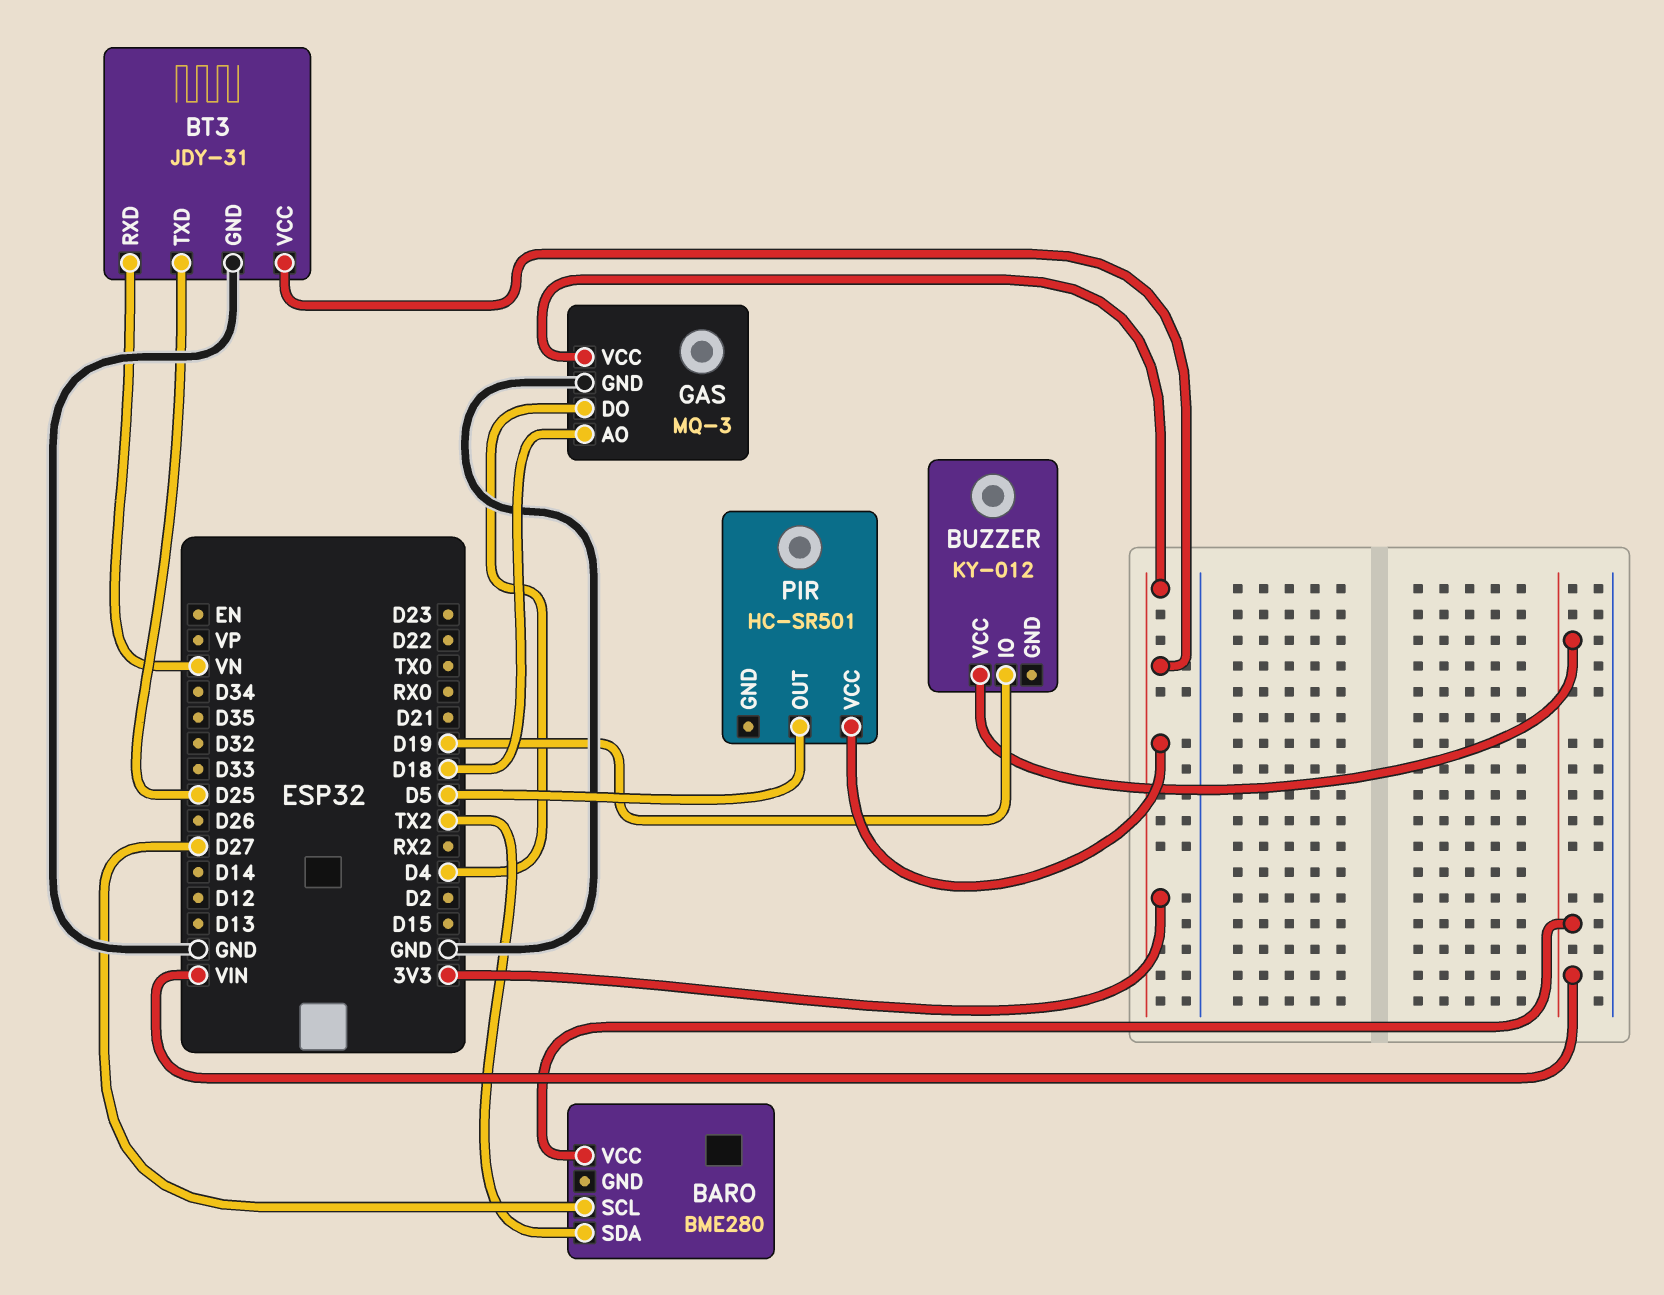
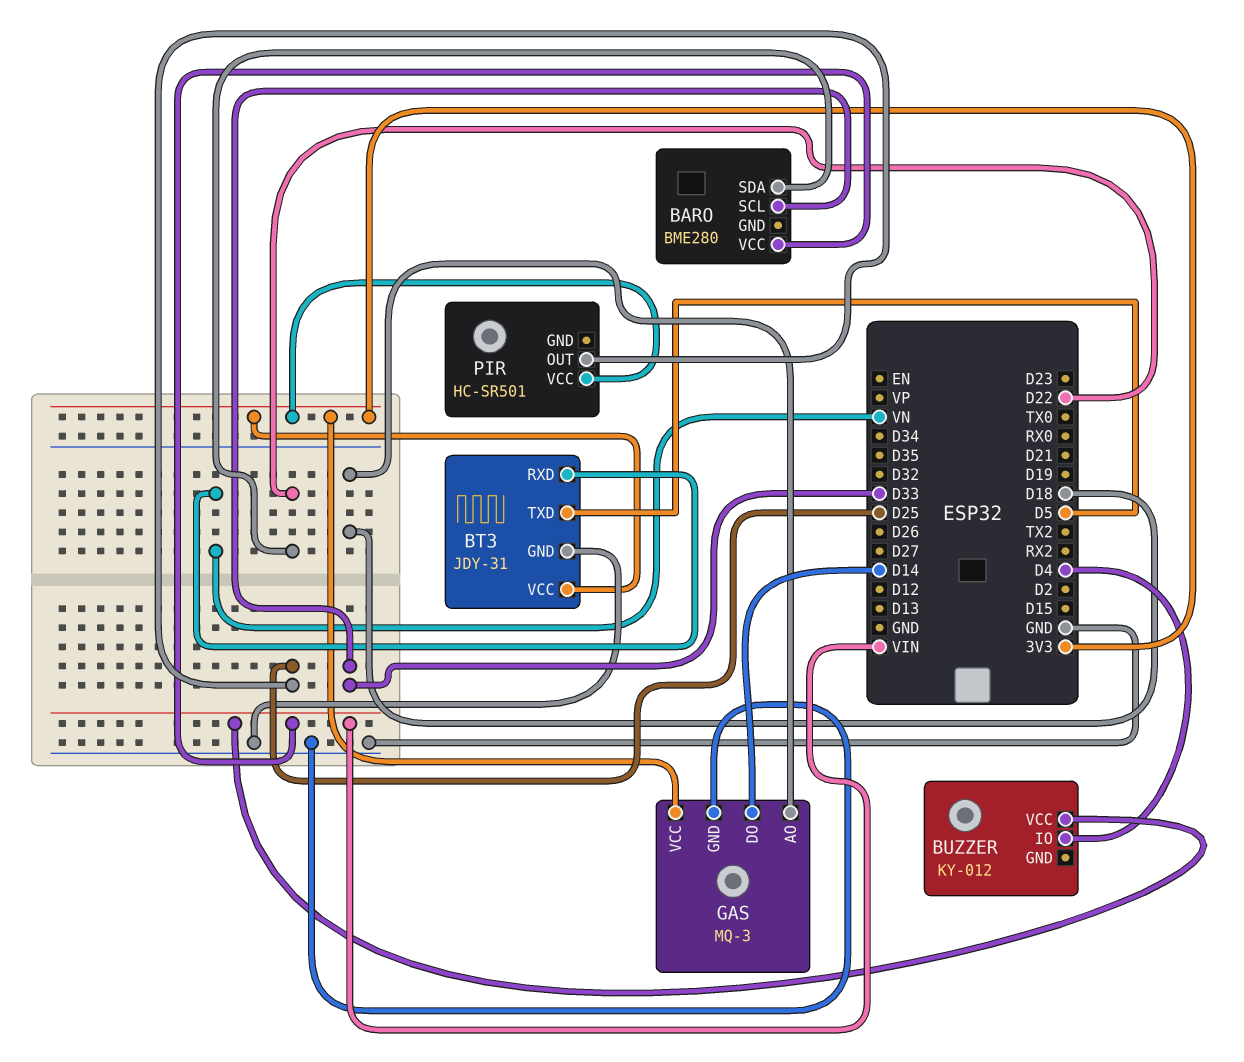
BARO pin SCL: D27 -> D33
BARO pin SDA: TX2 -> D22
BT3 pin TXD: D25 -> D5
BUZZER pin IO: D19 -> D4
GAS pin DO: D4 -> D14
PIR pin OUT: D5 -> D25

